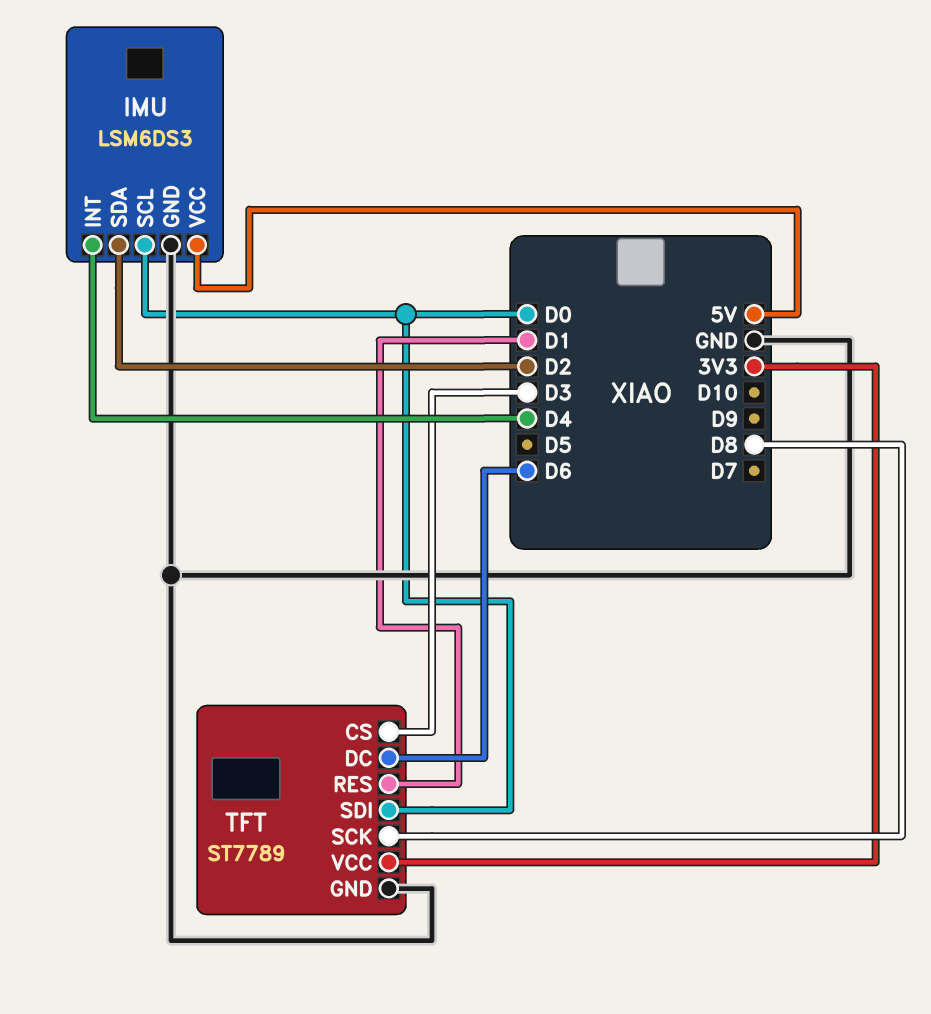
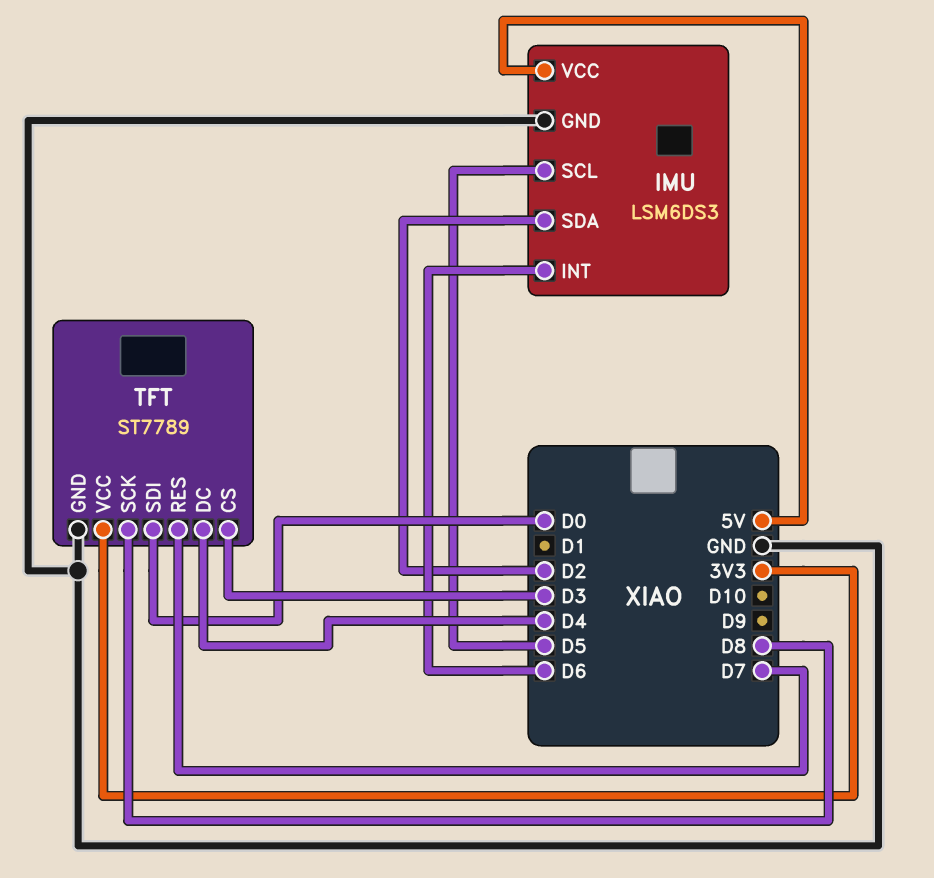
IMU pin INT: D4 -> D6
IMU pin SCL: D0 -> D5
TFT pin DC: D6 -> D4
TFT pin RES: D1 -> D7

